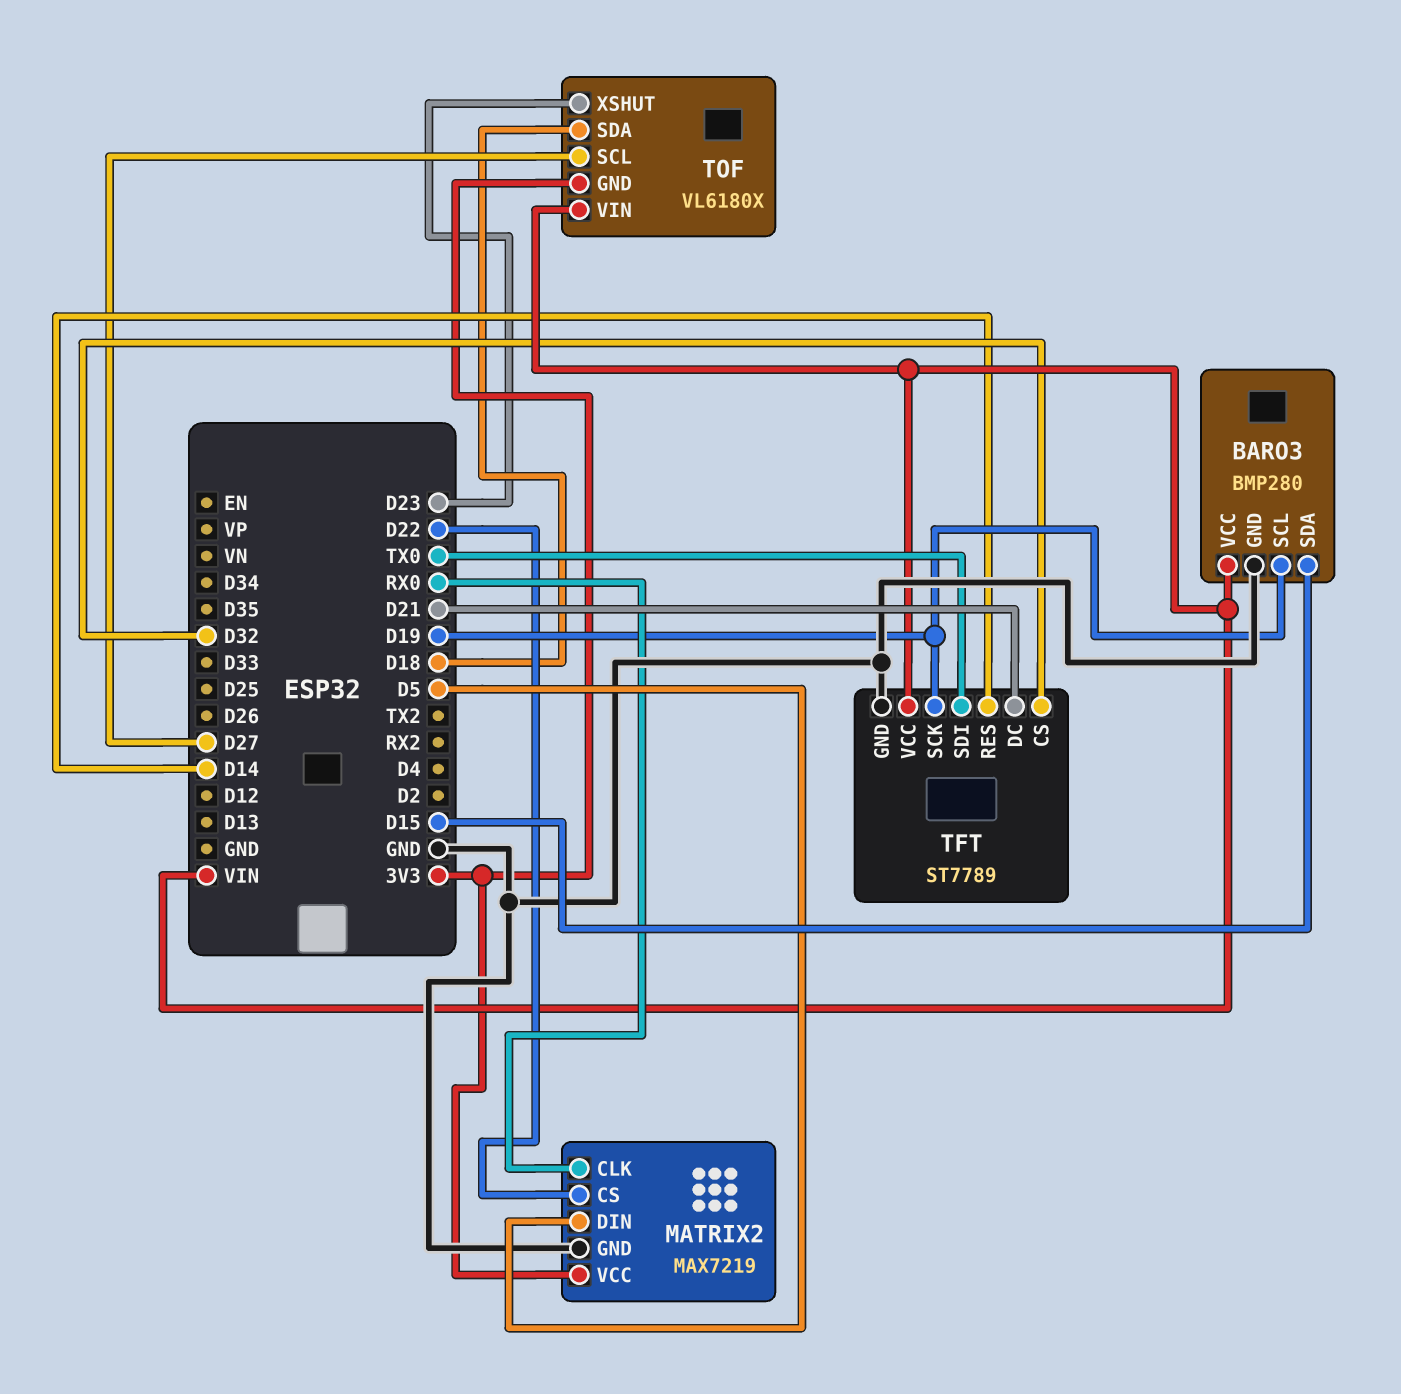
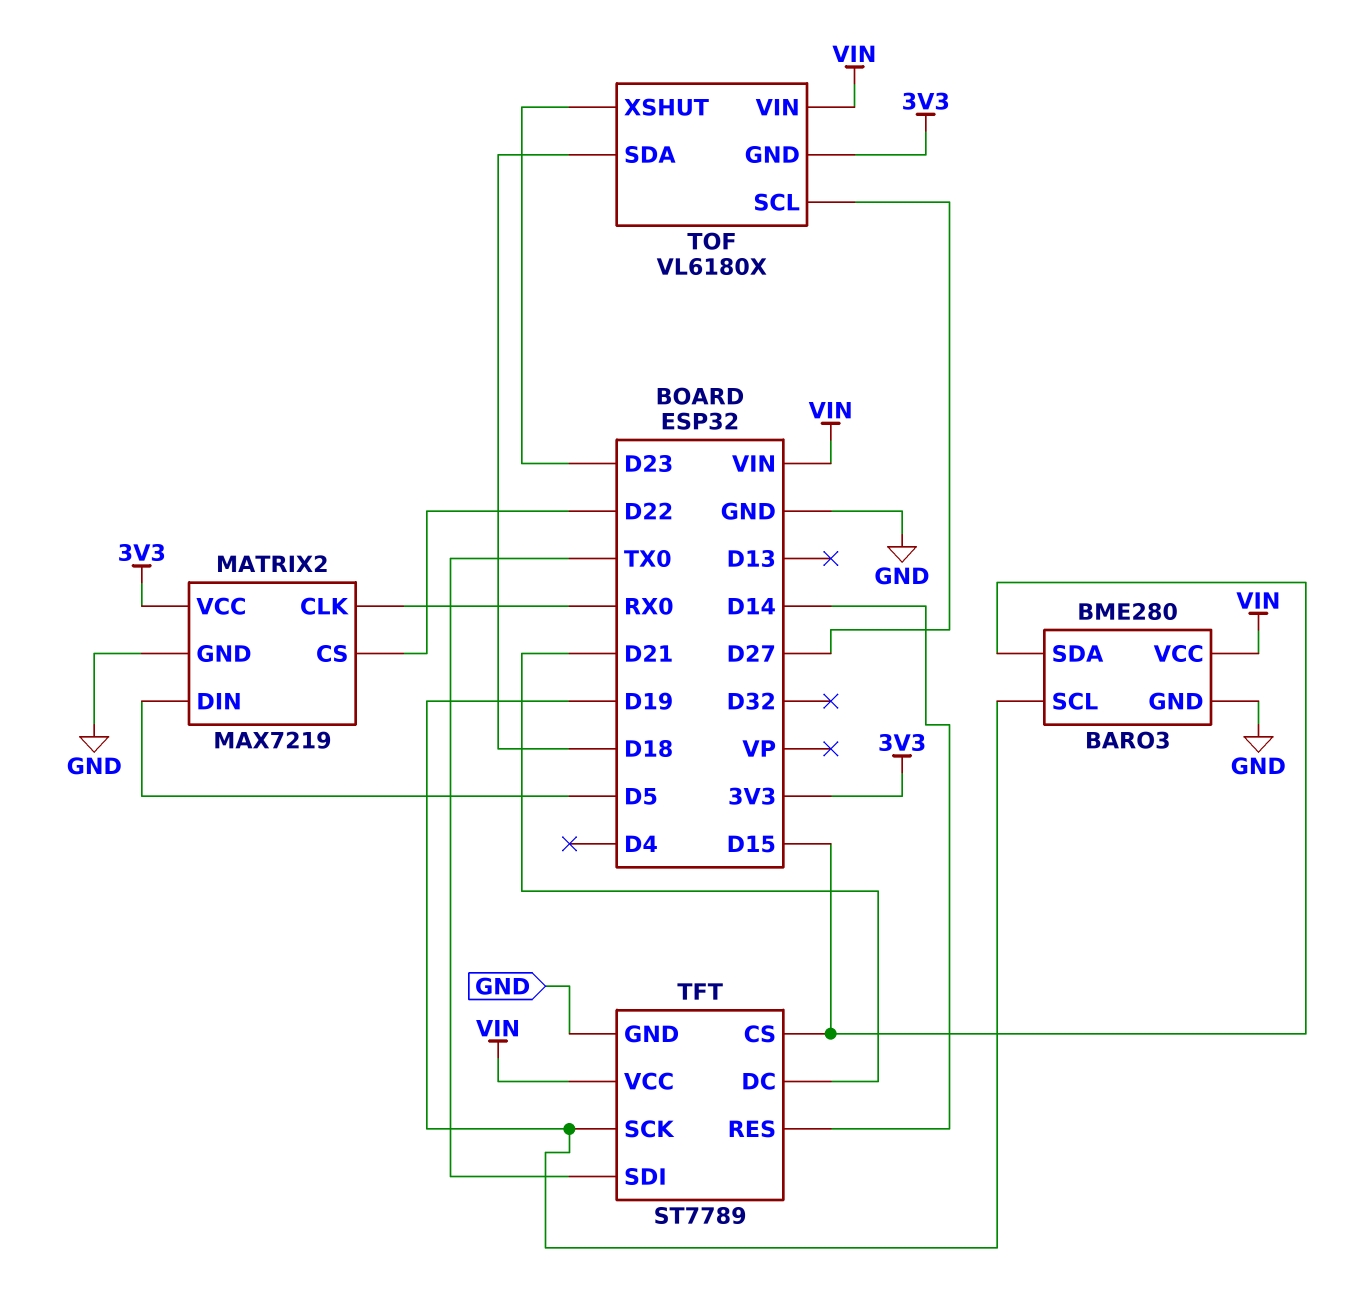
BARO3: BMP280 -> BME280
TFT pin CS: D32 -> D15

